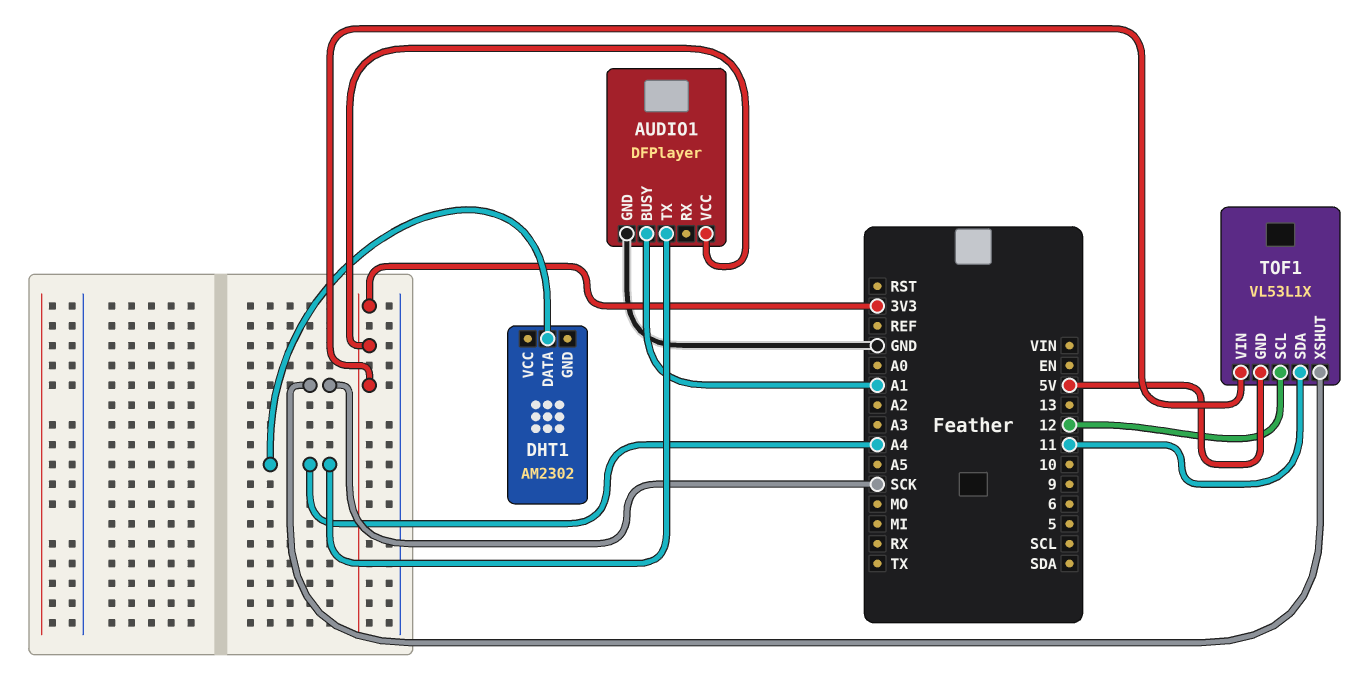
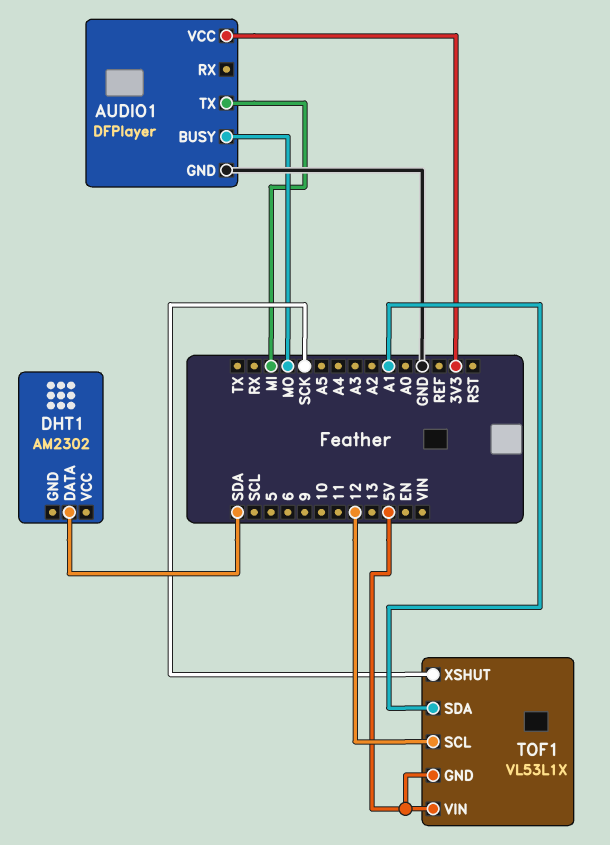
AUDIO1 pin BUSY: A1 -> MO
AUDIO1 pin TX: A4 -> MI
DHT1 pin DATA: A4 -> SDA
TOF1 pin SDA: 11 -> A1
TOF1 pin VIN: 3V3 -> 5V

